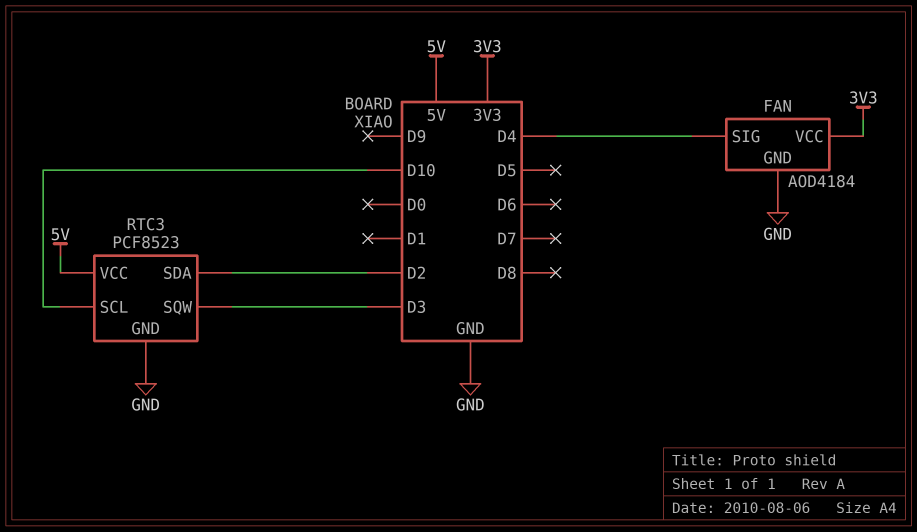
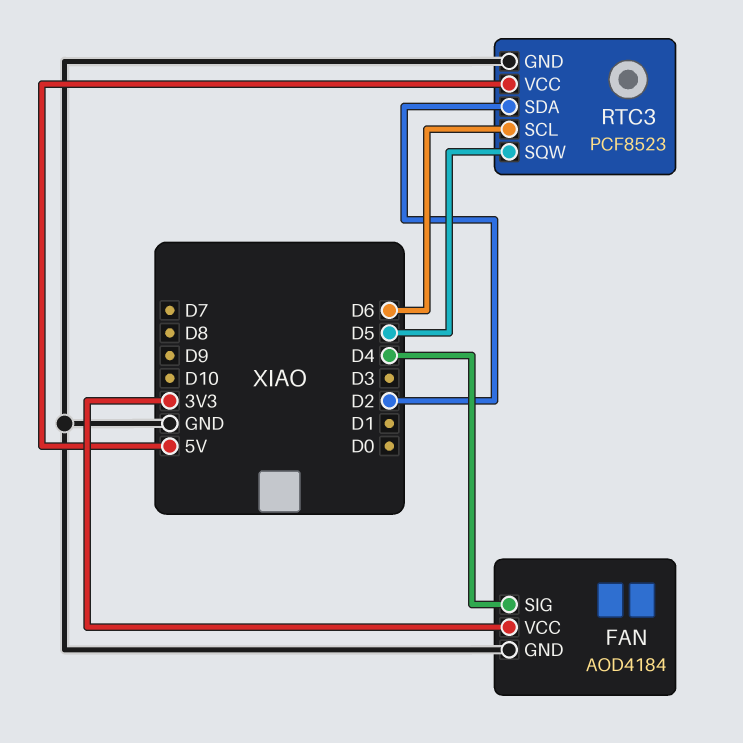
RTC3 pin SCL: D10 -> D6
RTC3 pin SQW: D3 -> D5

